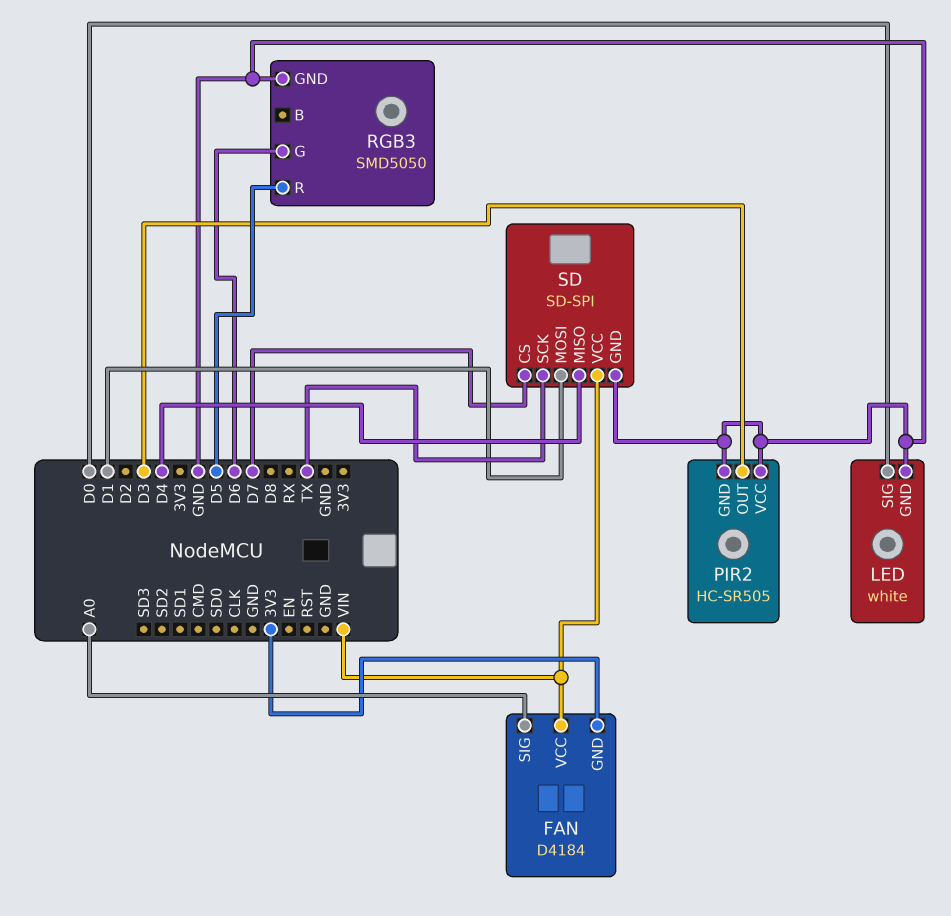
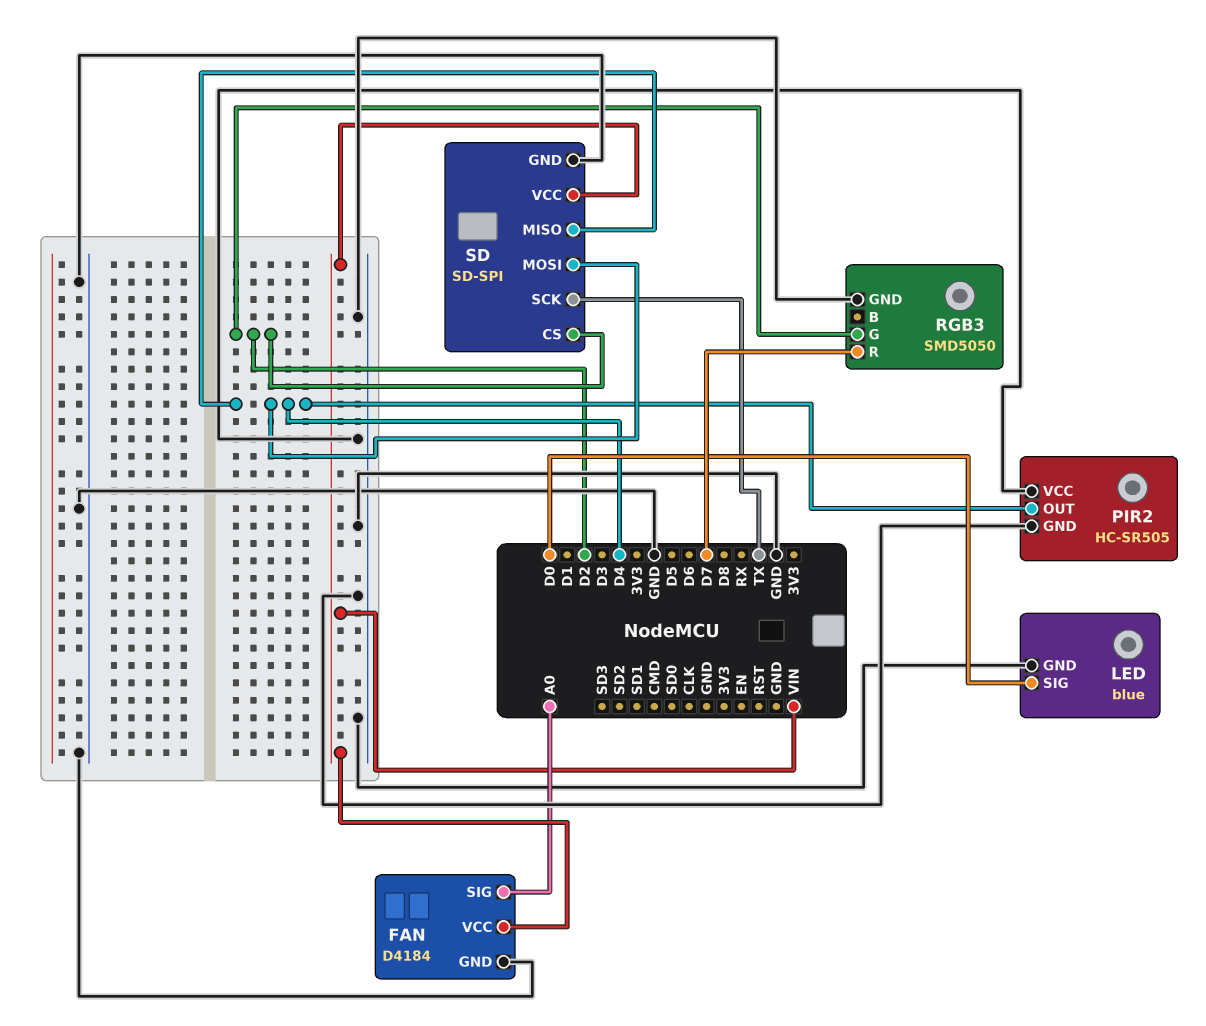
FAN pin GND: 3V3 -> GND
LED: white -> blue
PIR2 pin OUT: D3 -> D4
RGB3 pin G: D6 -> D2
RGB3 pin R: D5 -> D7
SD pin CS: D7 -> D2
SD pin MOSI: D1 -> D4

